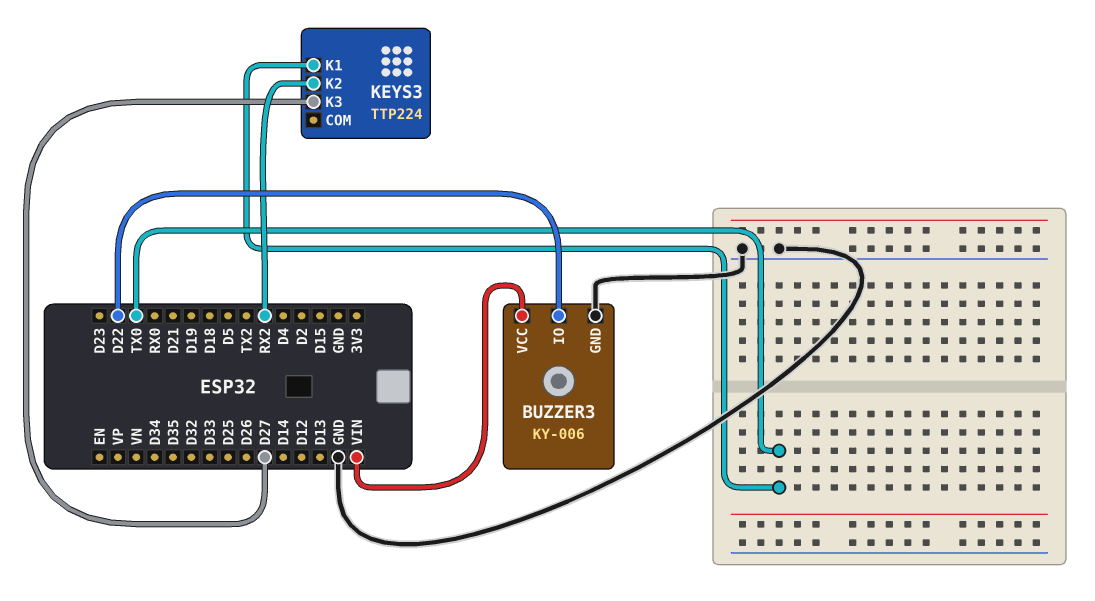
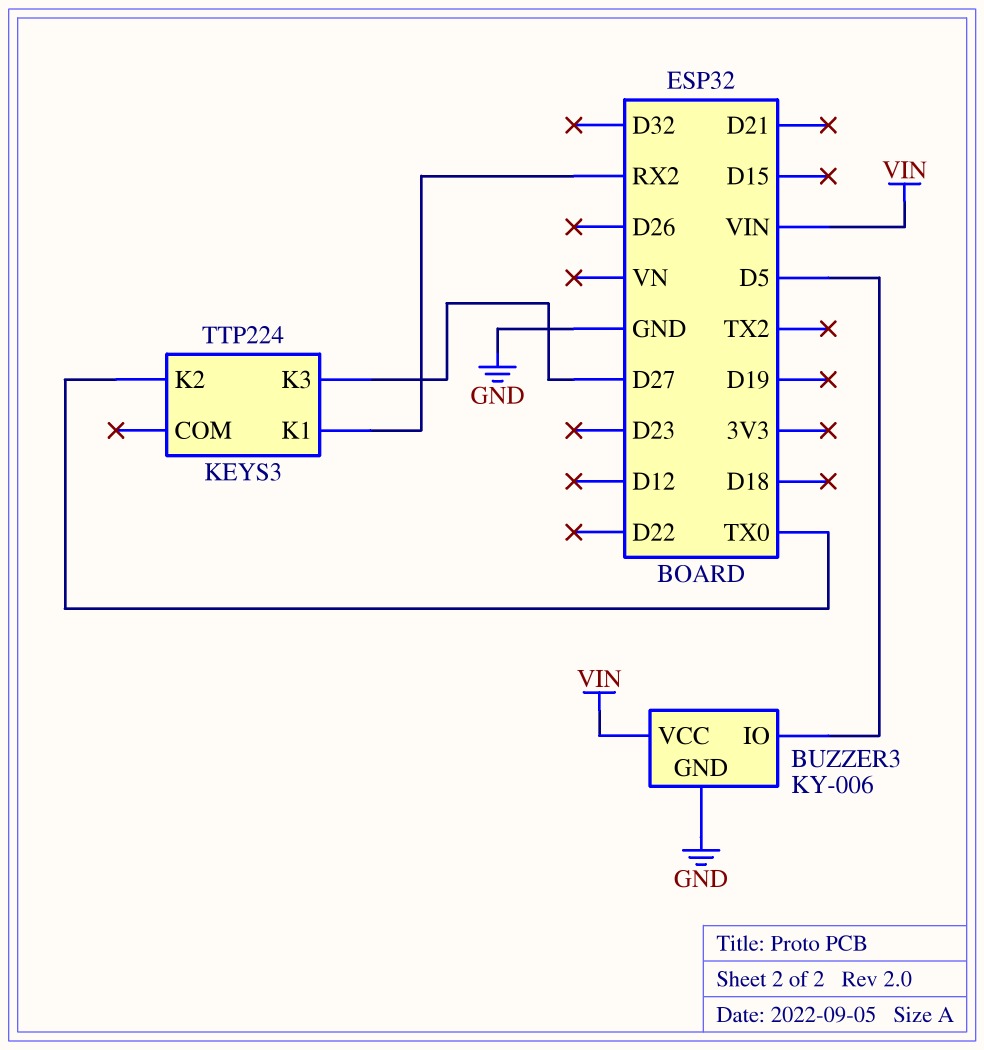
BUZZER3 pin IO: D22 -> D5
KEYS3 pin K1: TX0 -> RX2
KEYS3 pin K2: RX2 -> TX0

